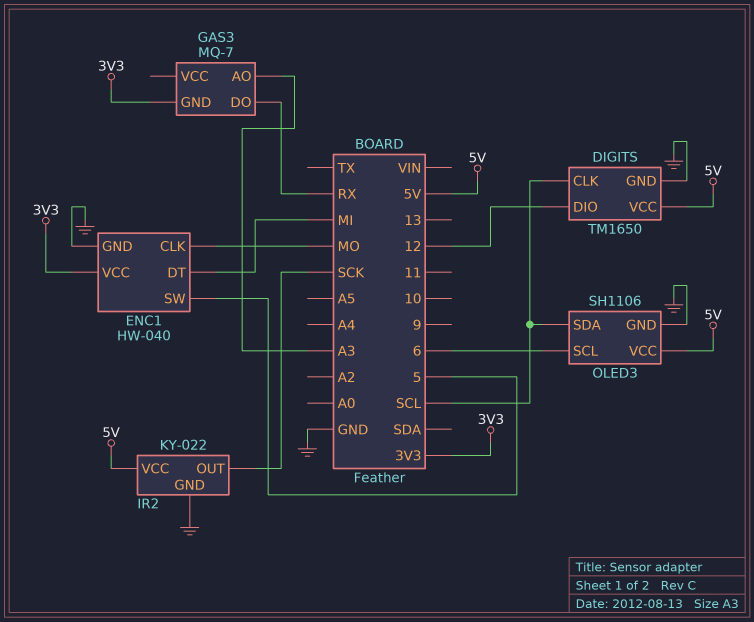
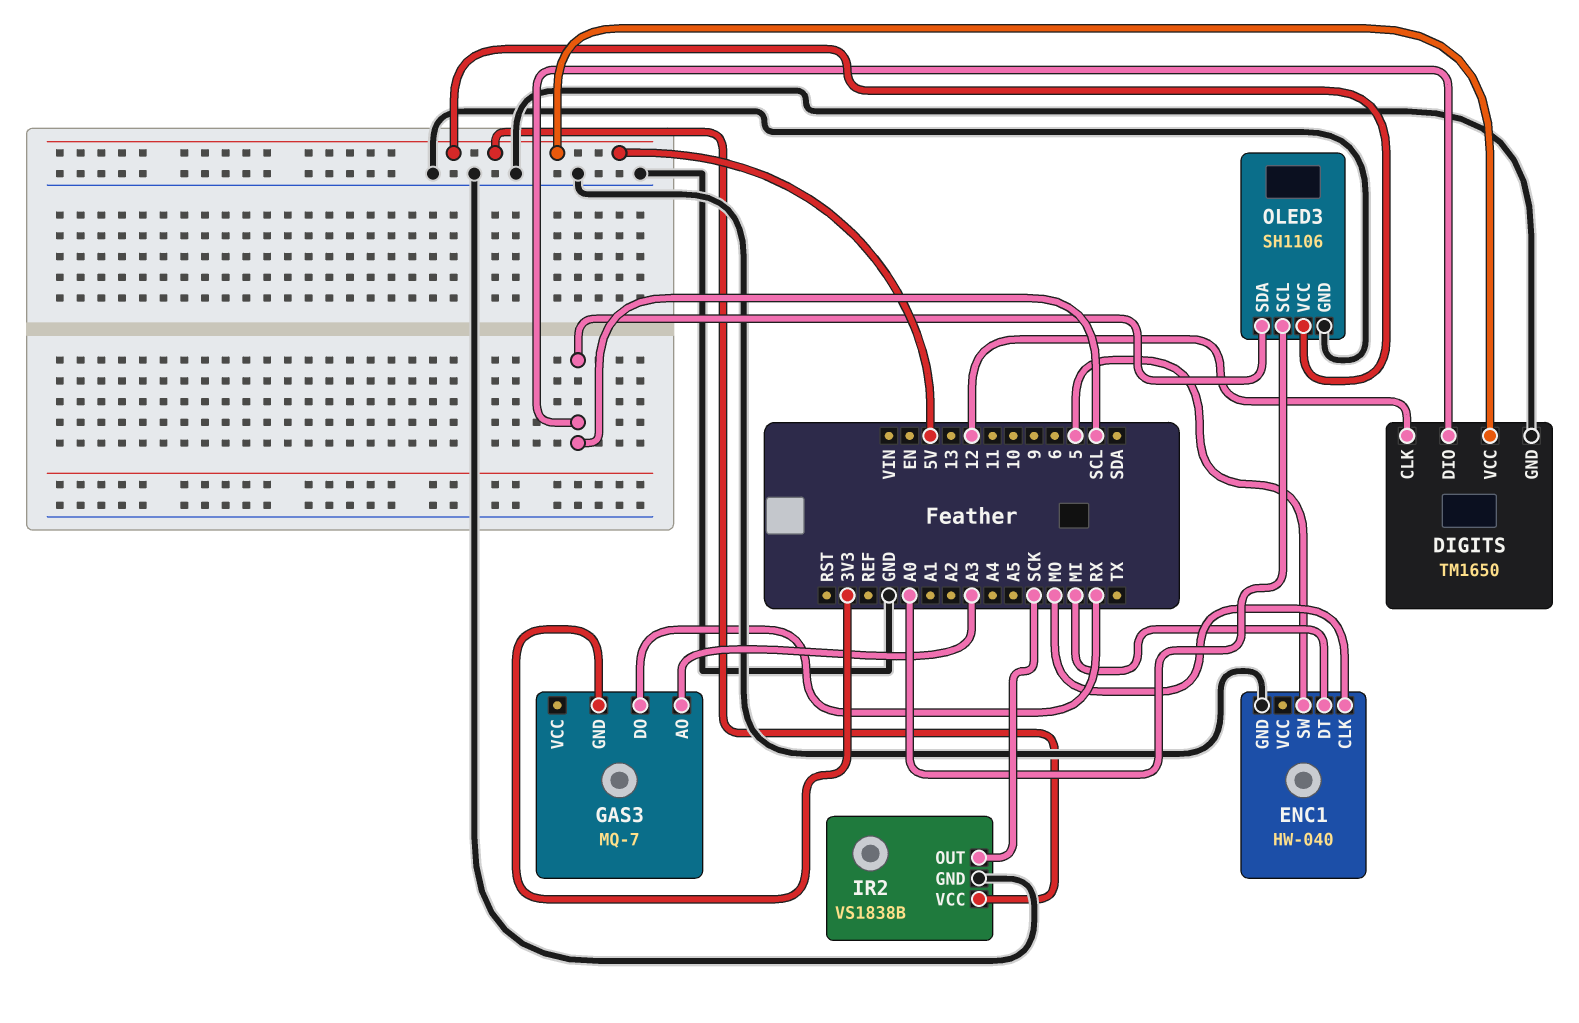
DIGITS pin CLK: SCL -> 12
DIGITS pin DIO: 12 -> SCL
ENC1 pin VCC: 3V3 -> none
IR2: KY-022 -> VS1838B
OLED3 pin SCL: 6 -> A0

